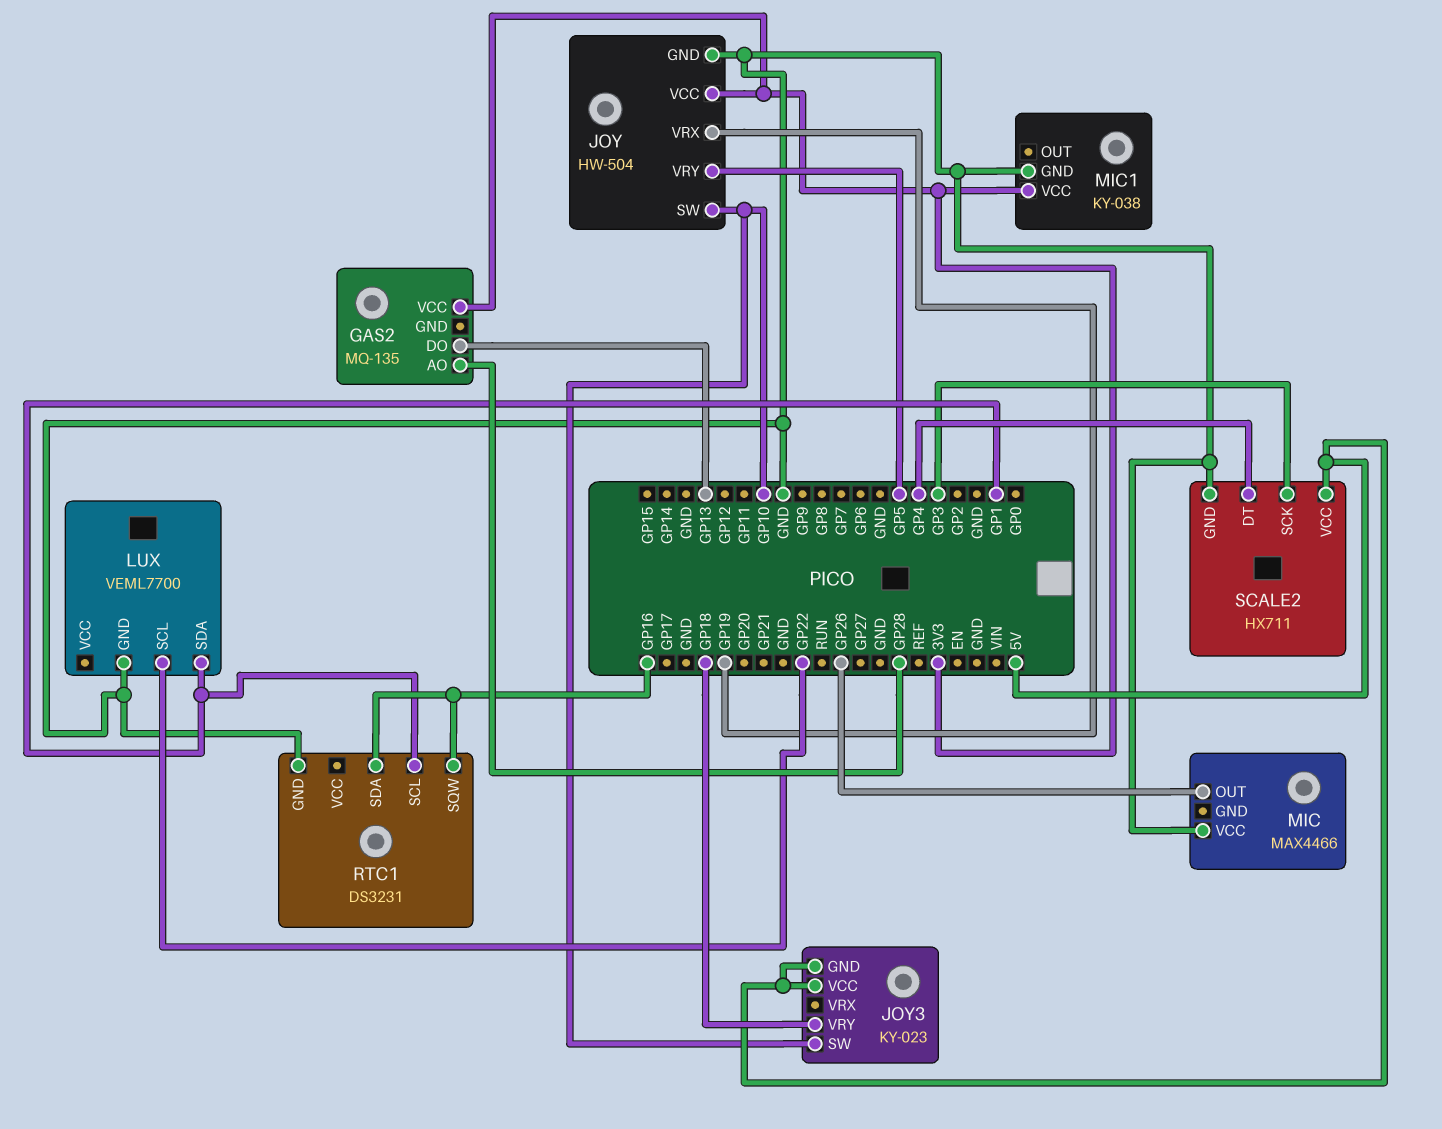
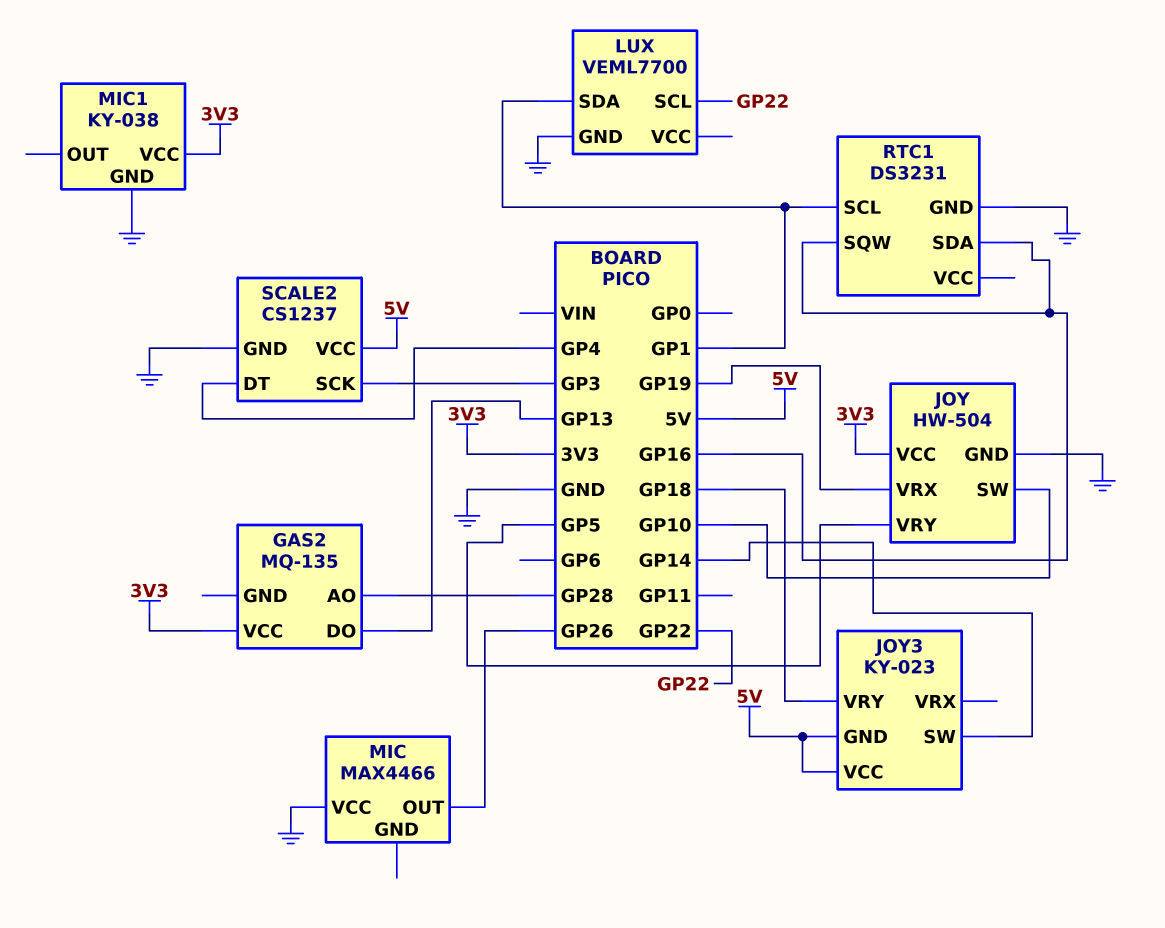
JOY3 pin SW: GP10 -> GP14
SCALE2: HX711 -> CS1237

